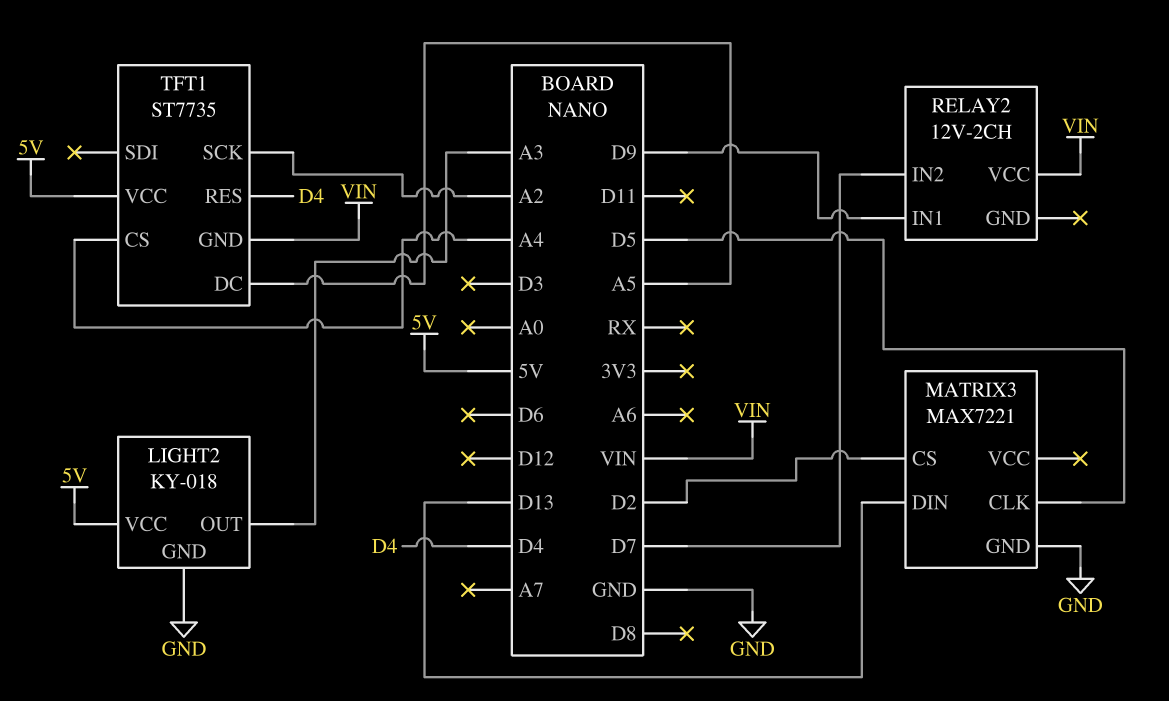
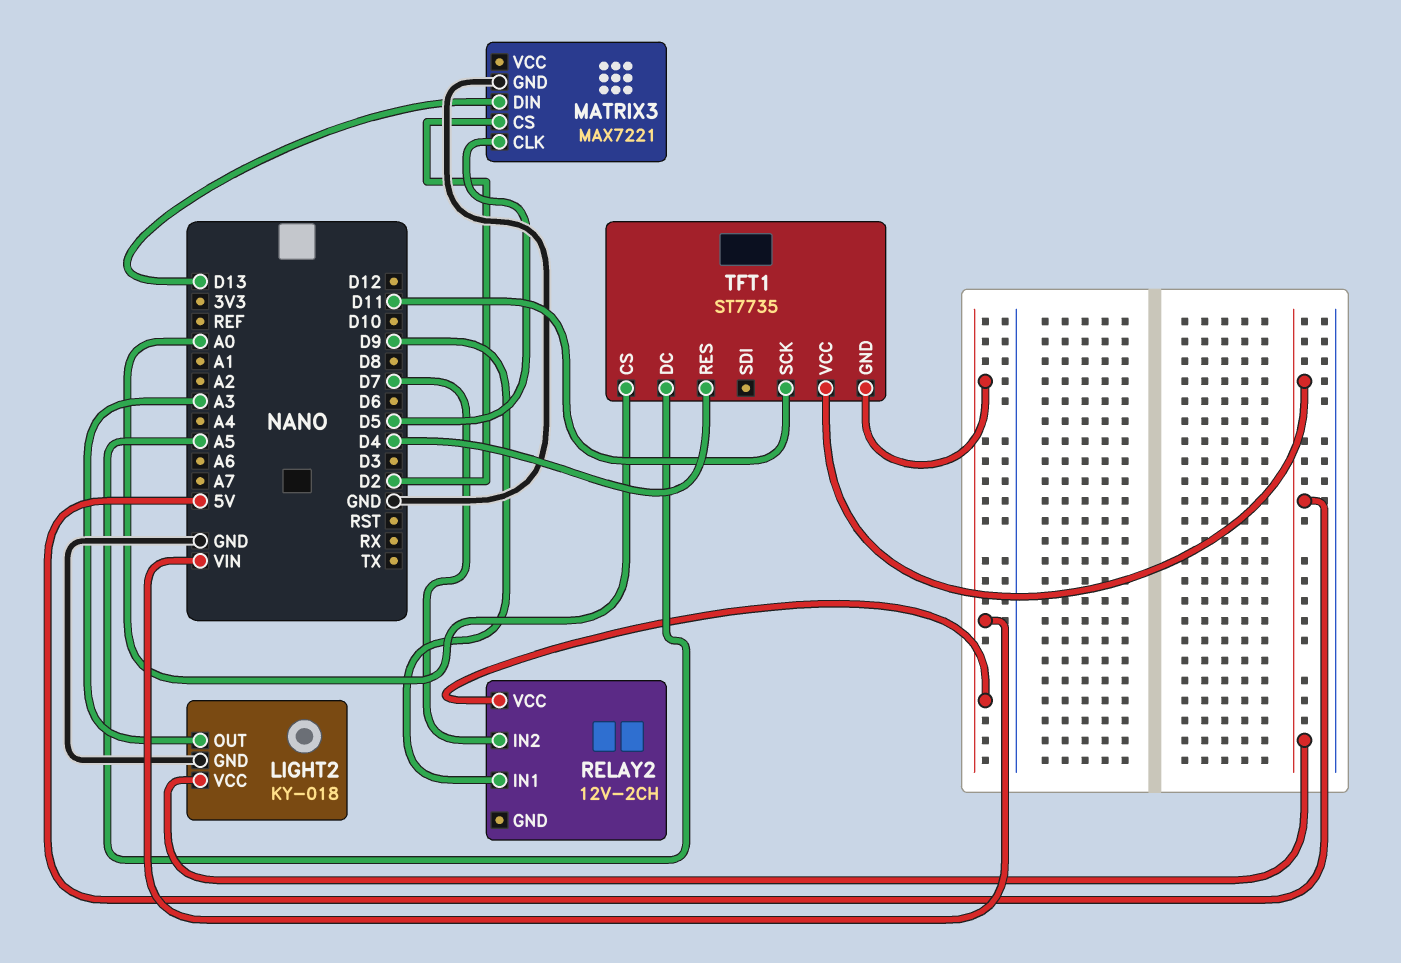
TFT1 pin CS: A4 -> A0
TFT1 pin SCK: A2 -> D11

